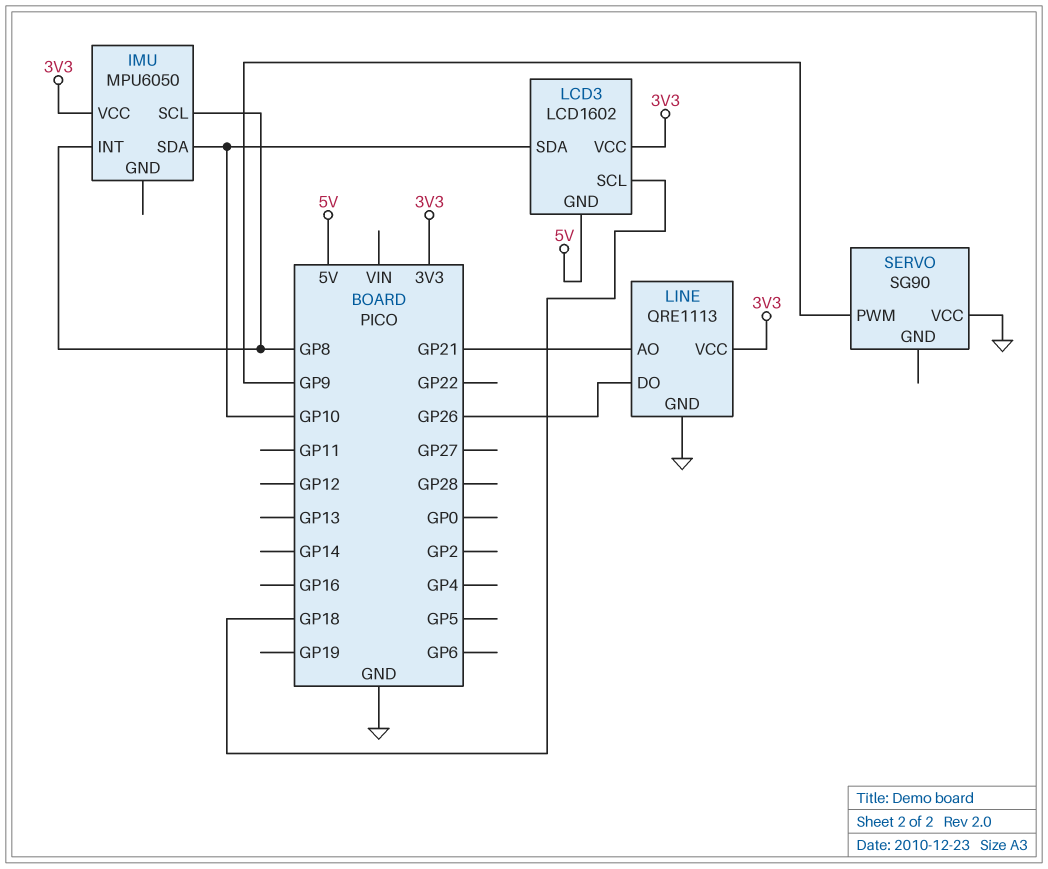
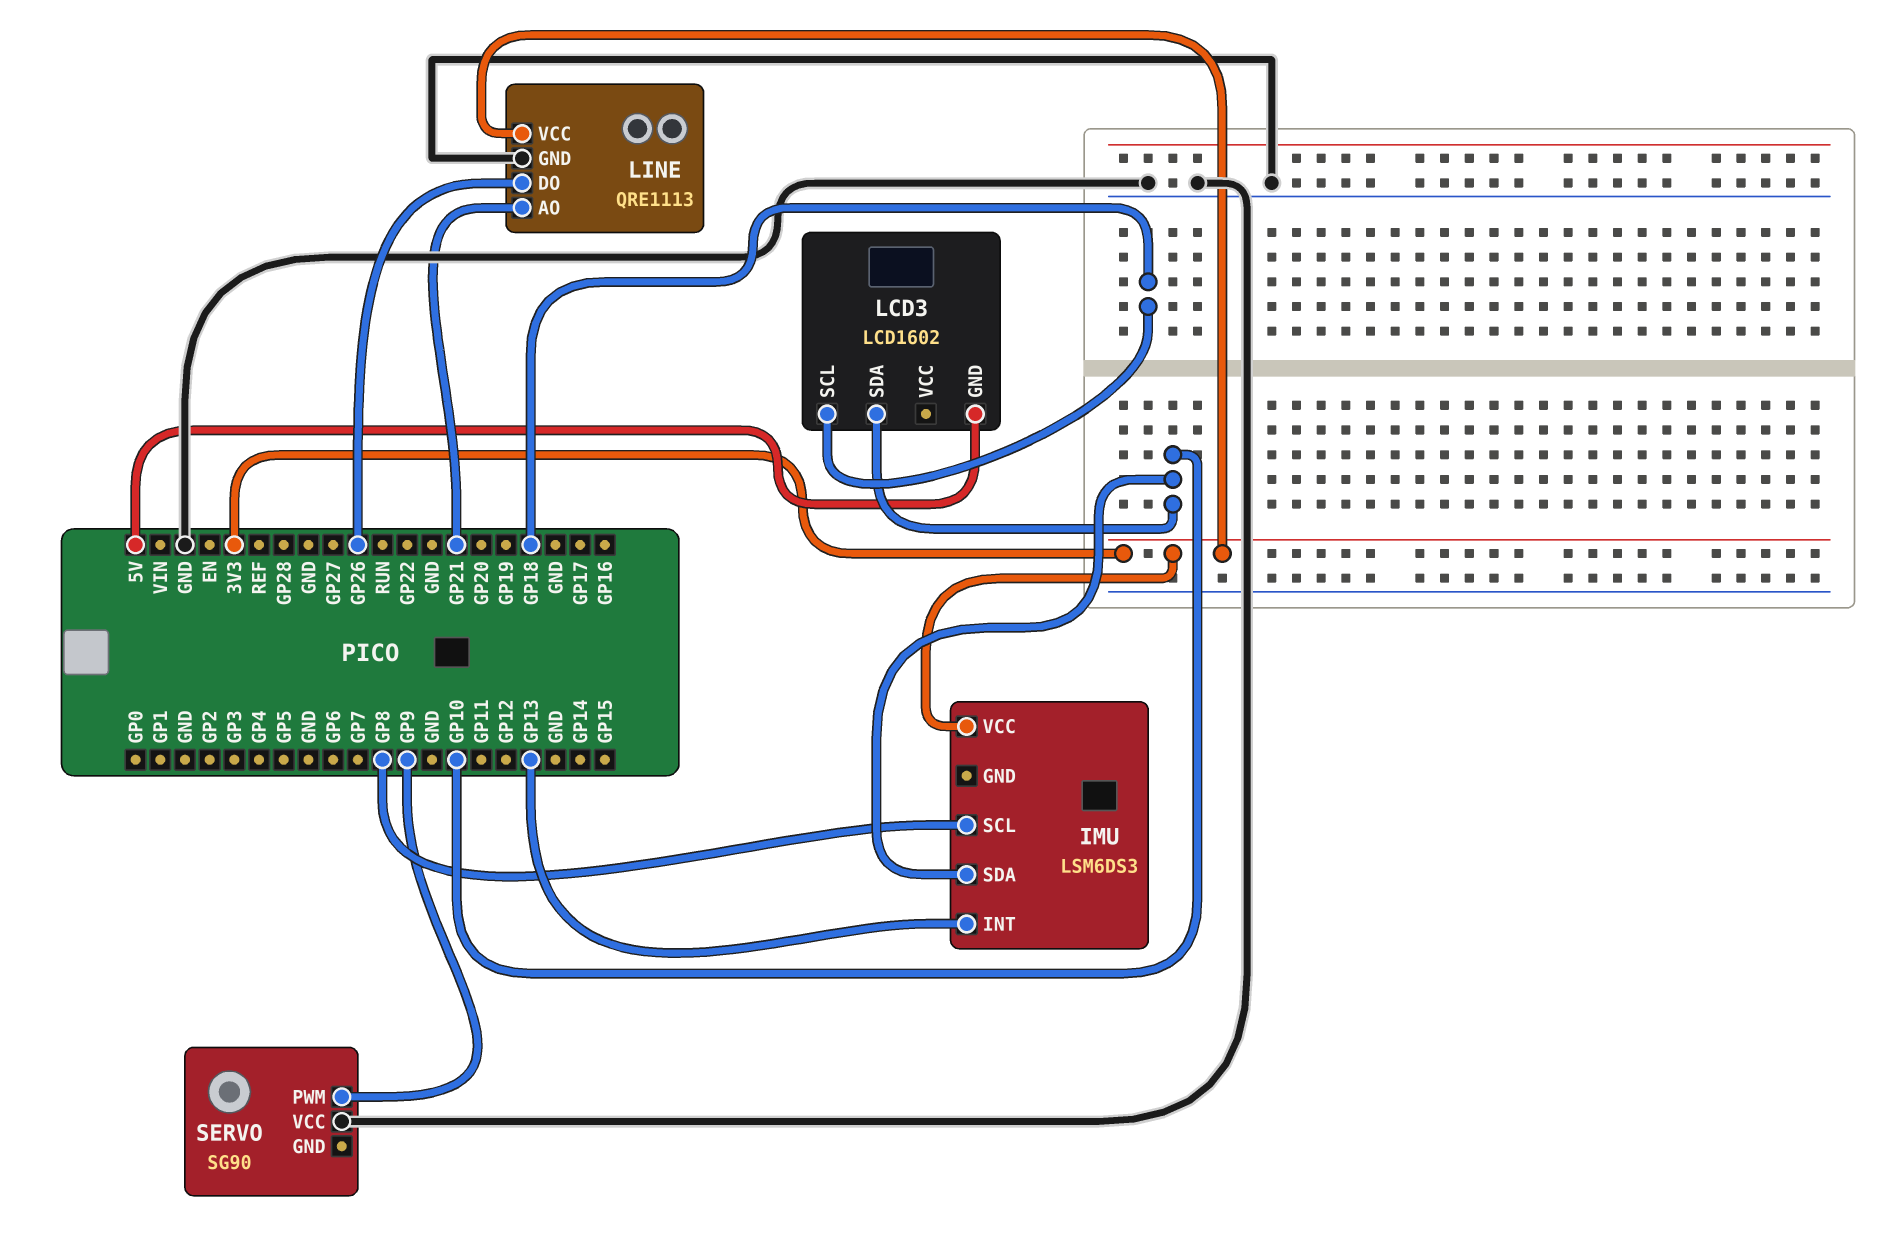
IMU: MPU6050 -> LSM6DS3
IMU pin INT: GP8 -> GP13
LCD3 pin VCC: 3V3 -> none

